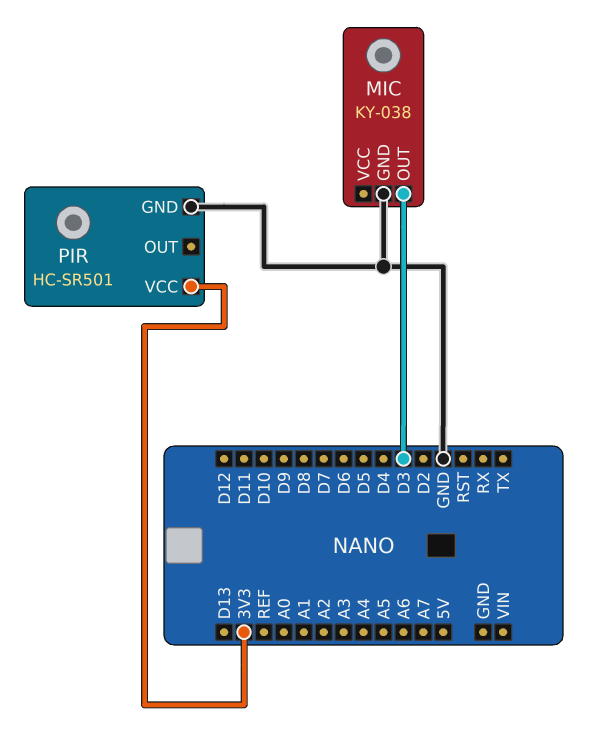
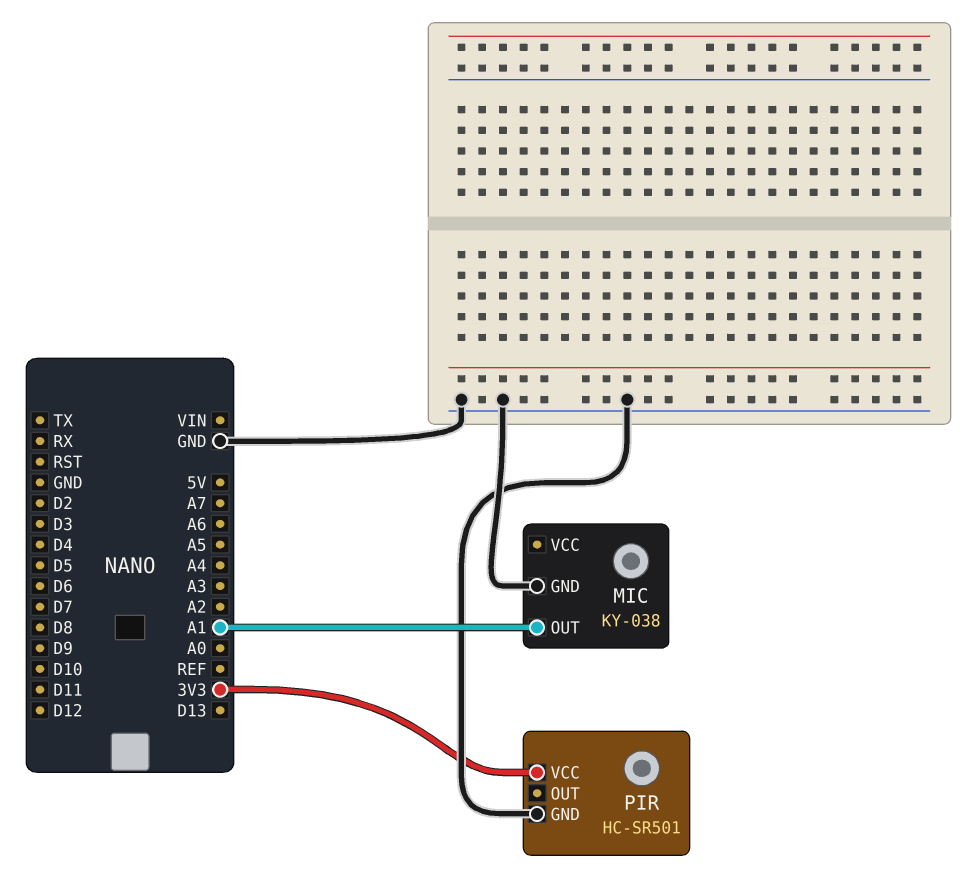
MIC pin OUT: D3 -> A1

